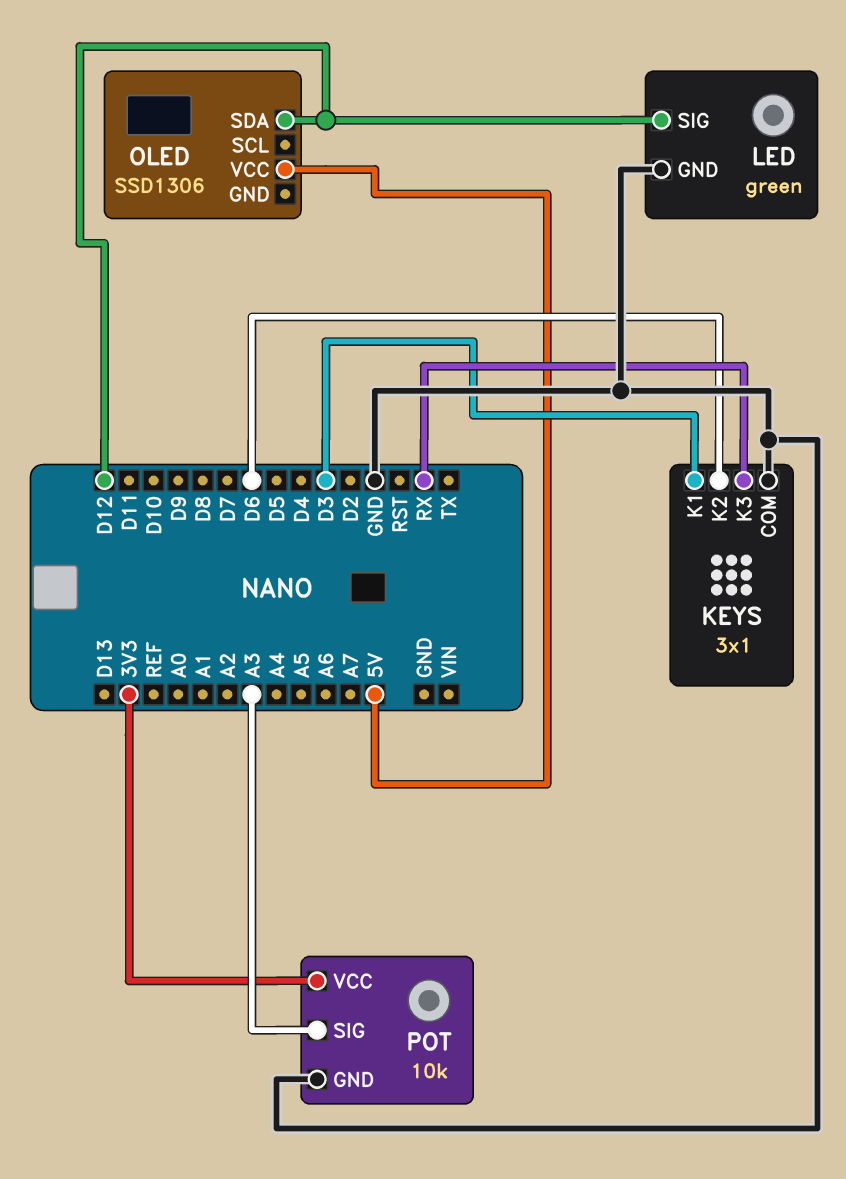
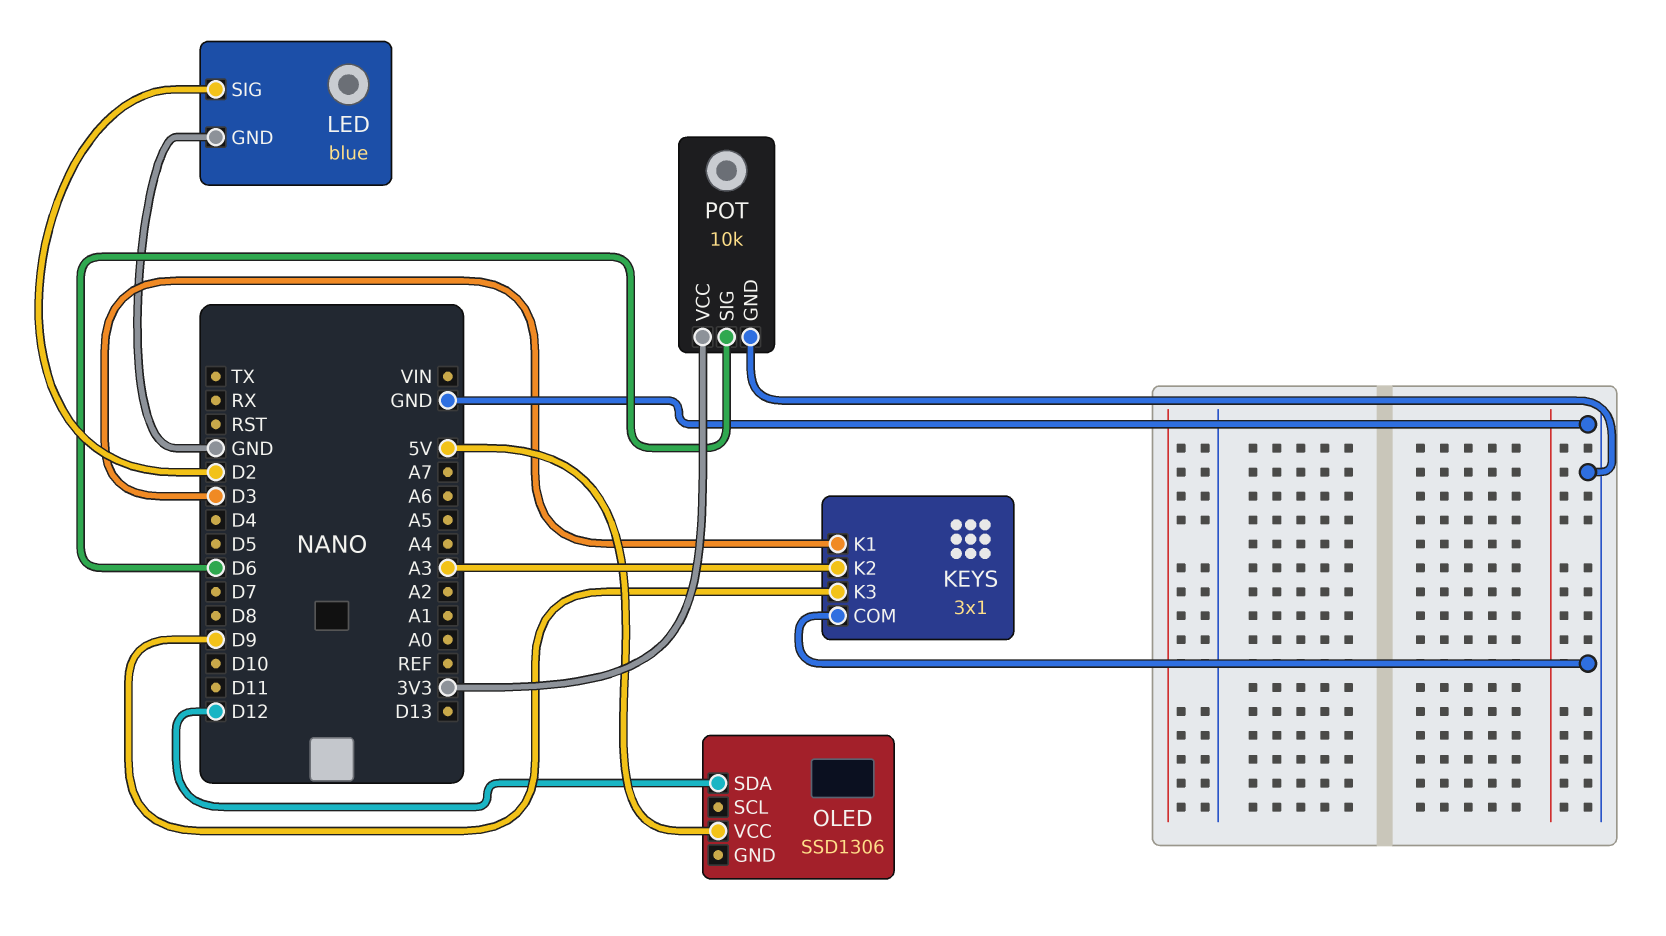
KEYS pin K2: D6 -> A3
KEYS pin K3: RX -> D9
LED: green -> blue
LED pin SIG: D12 -> D2
POT pin SIG: A3 -> D6

